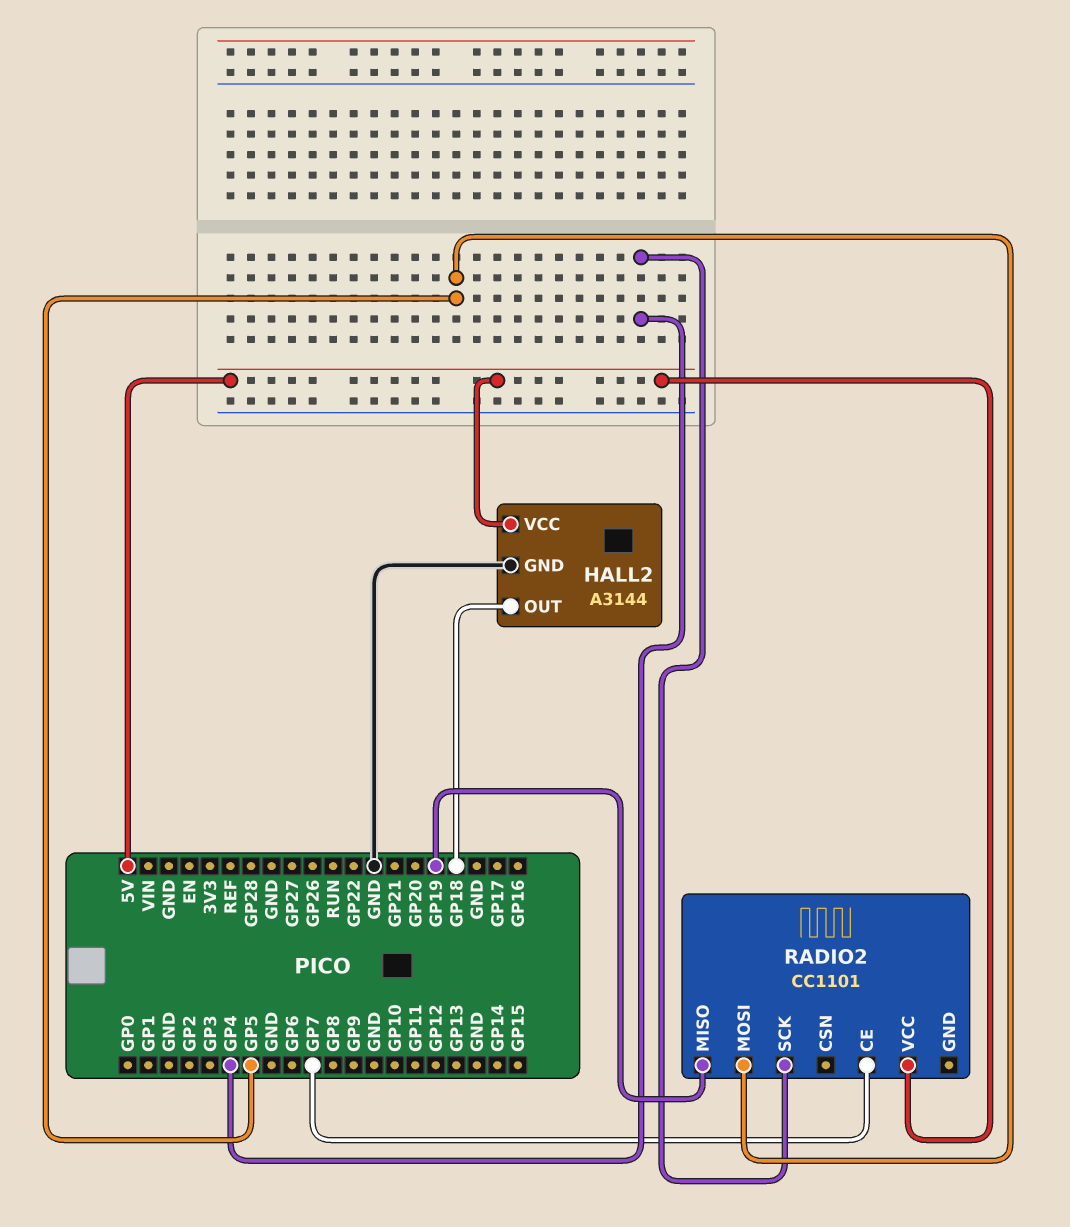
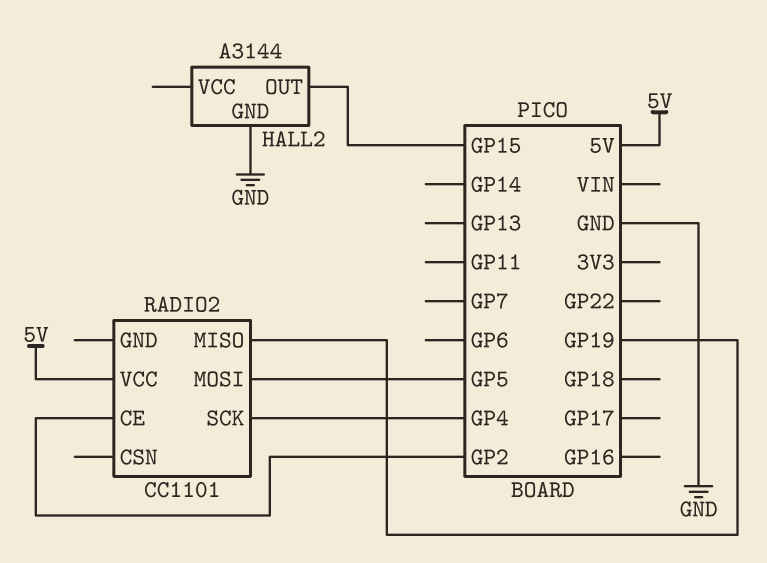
HALL2 pin OUT: GP18 -> GP15
HALL2 pin VCC: 5V -> none
RADIO2 pin CE: GP7 -> GP2

